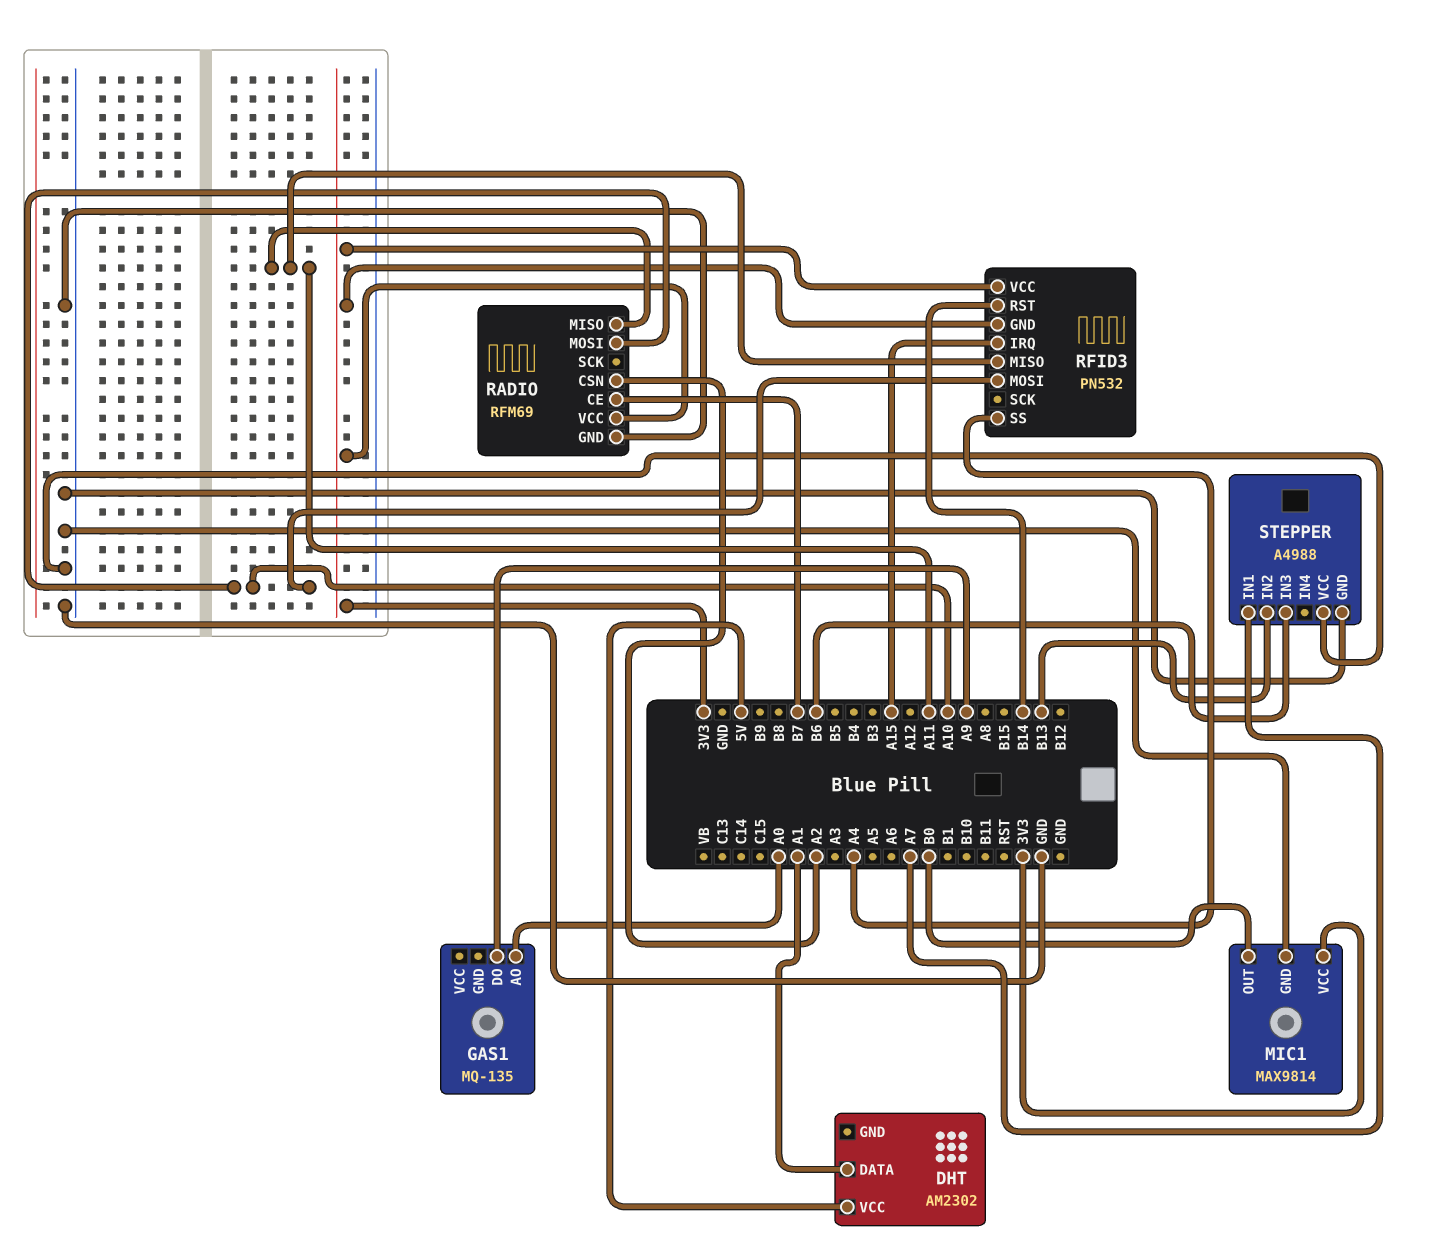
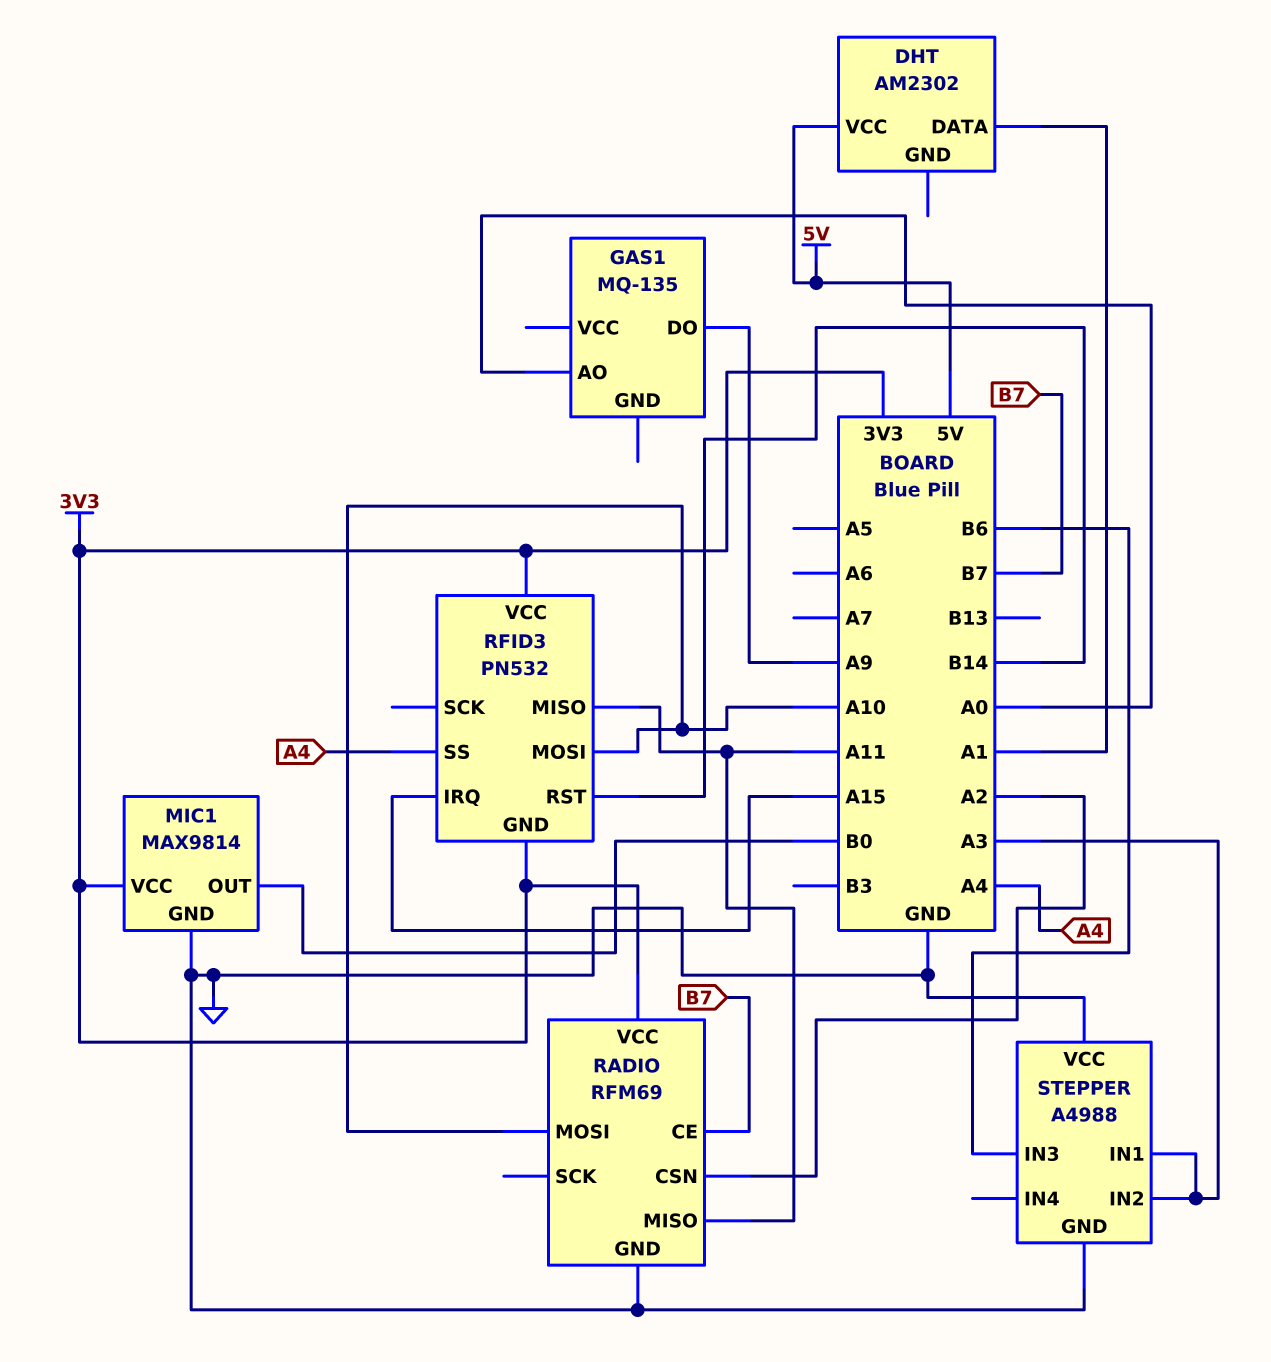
STEPPER pin IN1: A7 -> A3
STEPPER pin IN2: B13 -> A3

